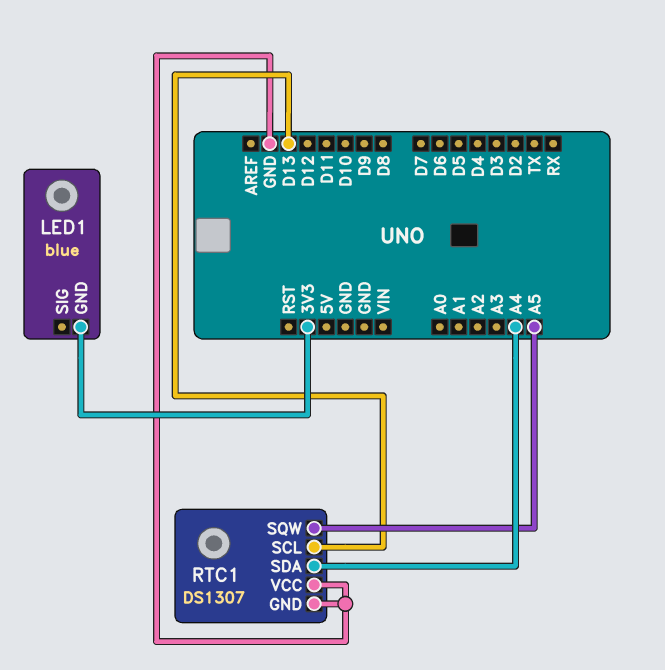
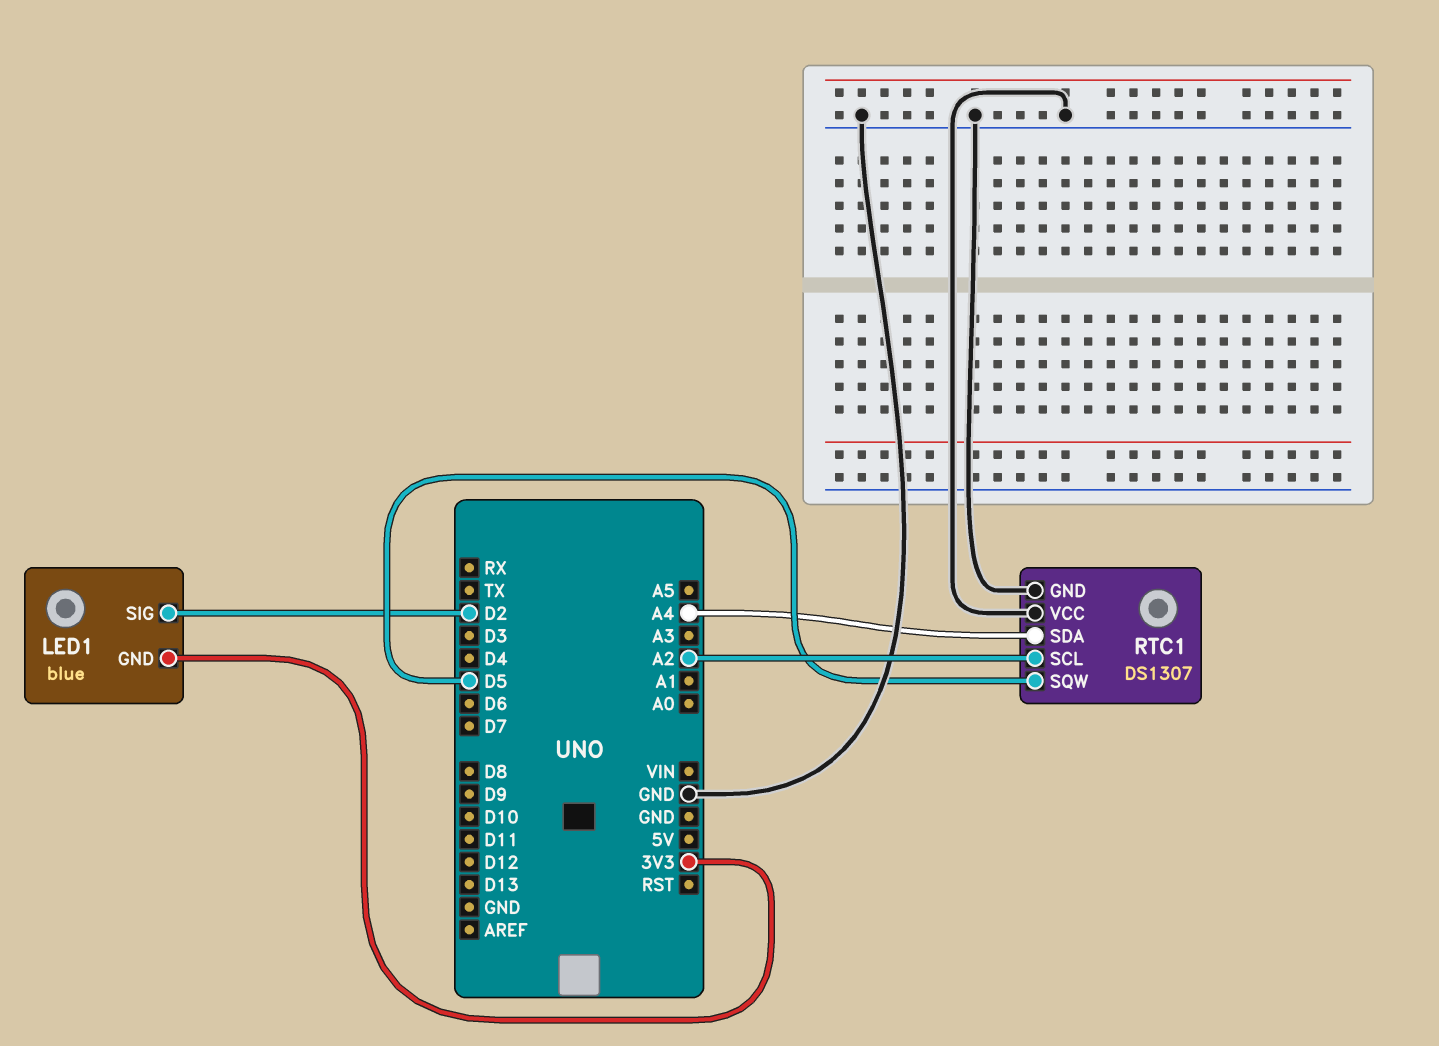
LED1 pin SIG: none -> D2
RTC1 pin SCL: D13 -> A2
RTC1 pin SQW: A5 -> D5

